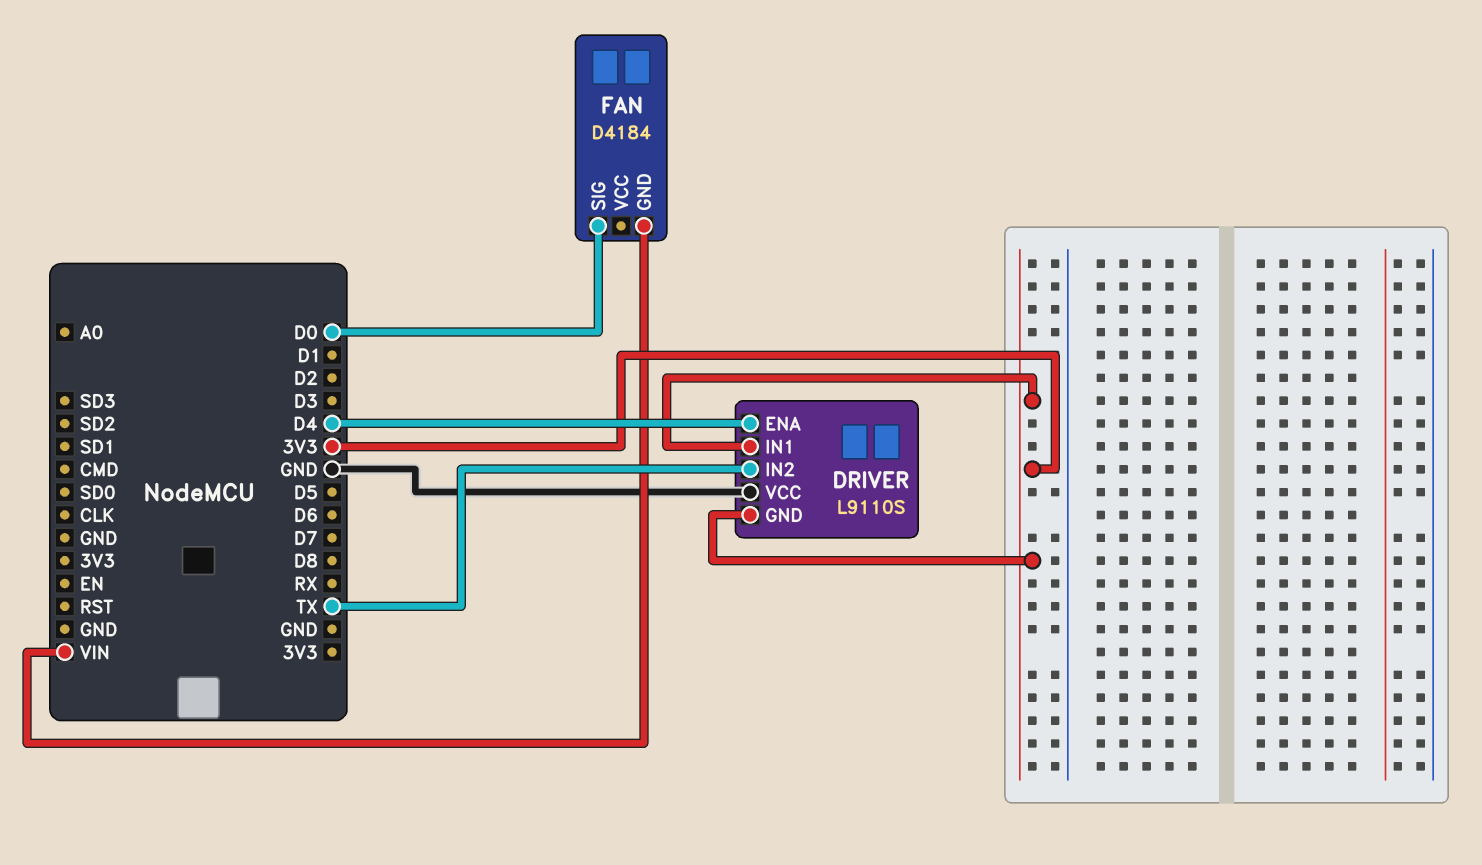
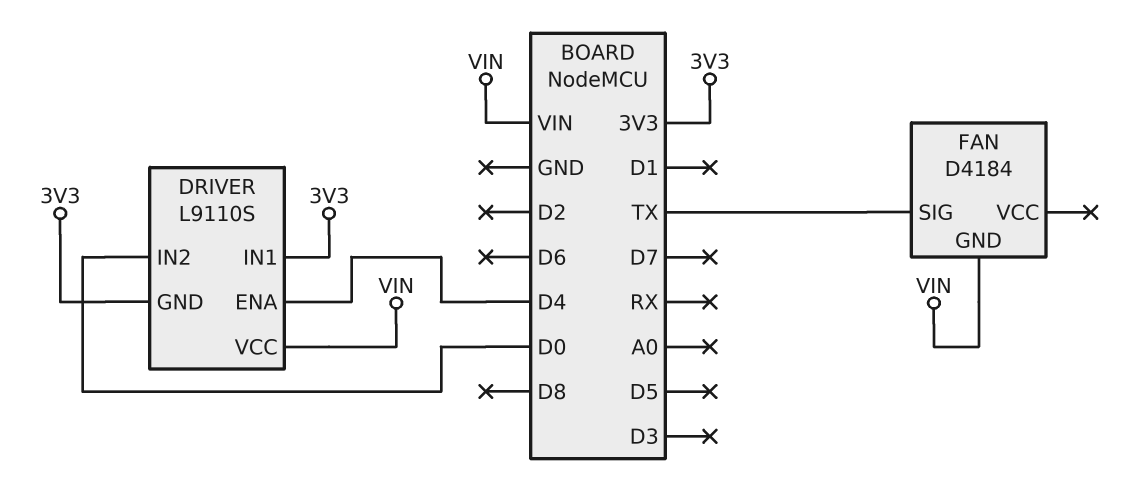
DRIVER pin IN2: TX -> D0
DRIVER pin VCC: GND -> VIN
FAN pin SIG: D0 -> TX

